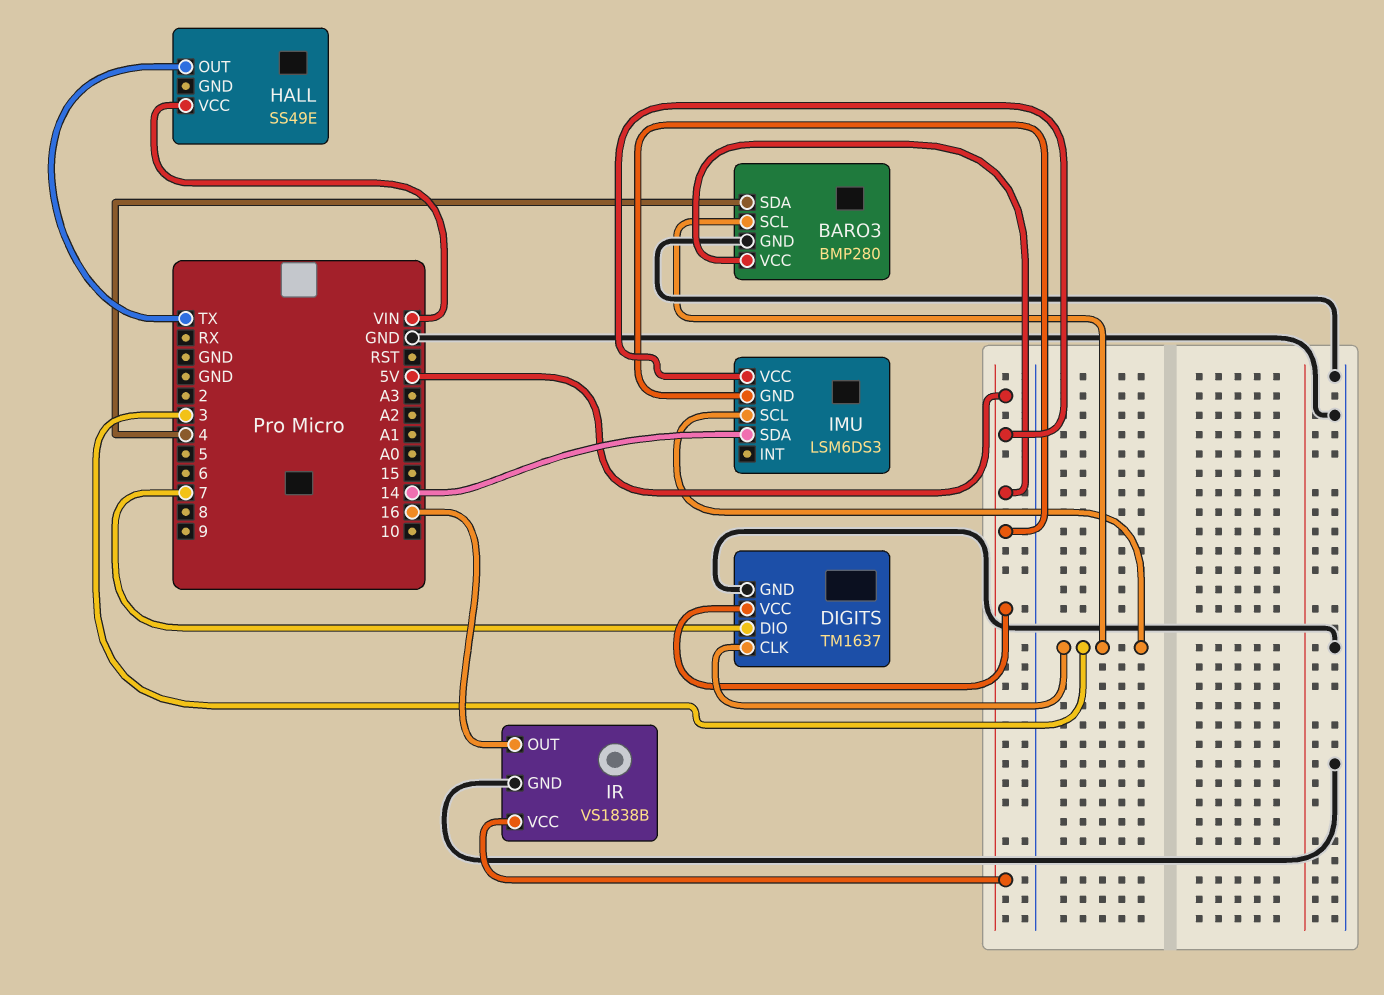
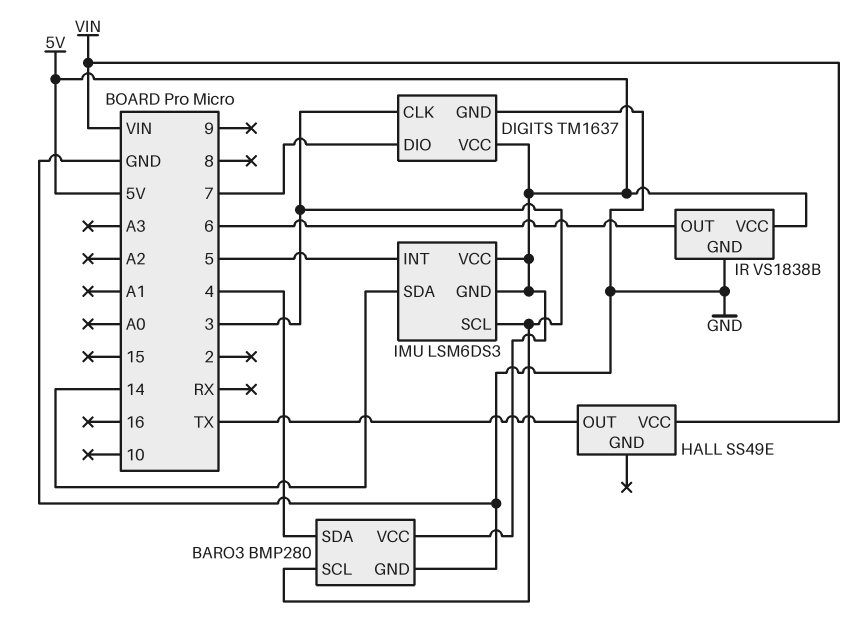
IMU pin INT: none -> 5
IR pin OUT: 16 -> 6

